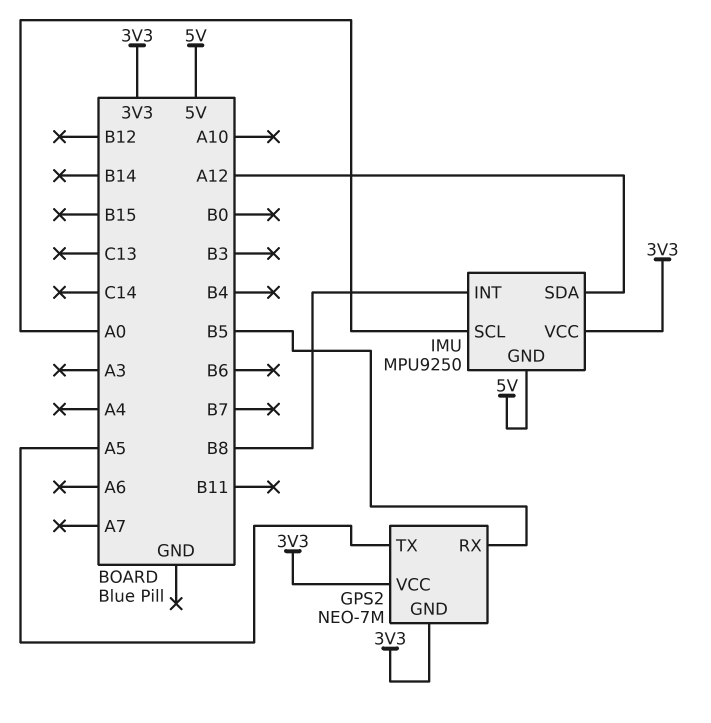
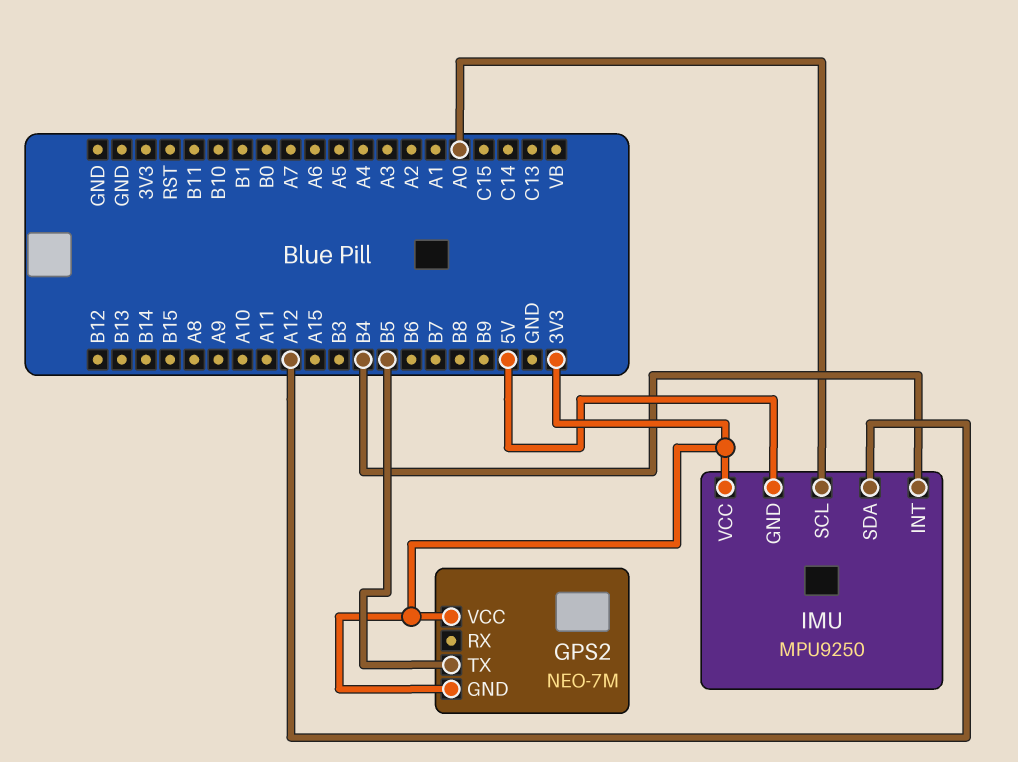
GPS2 pin RX: B5 -> none
GPS2 pin TX: A5 -> B5
IMU pin INT: B8 -> B4

